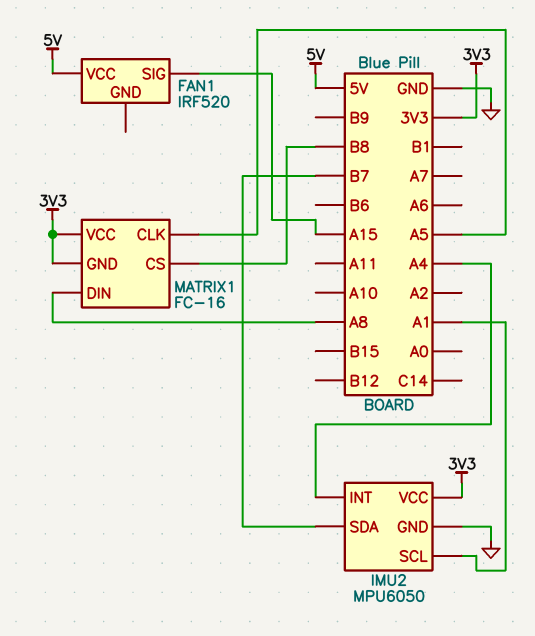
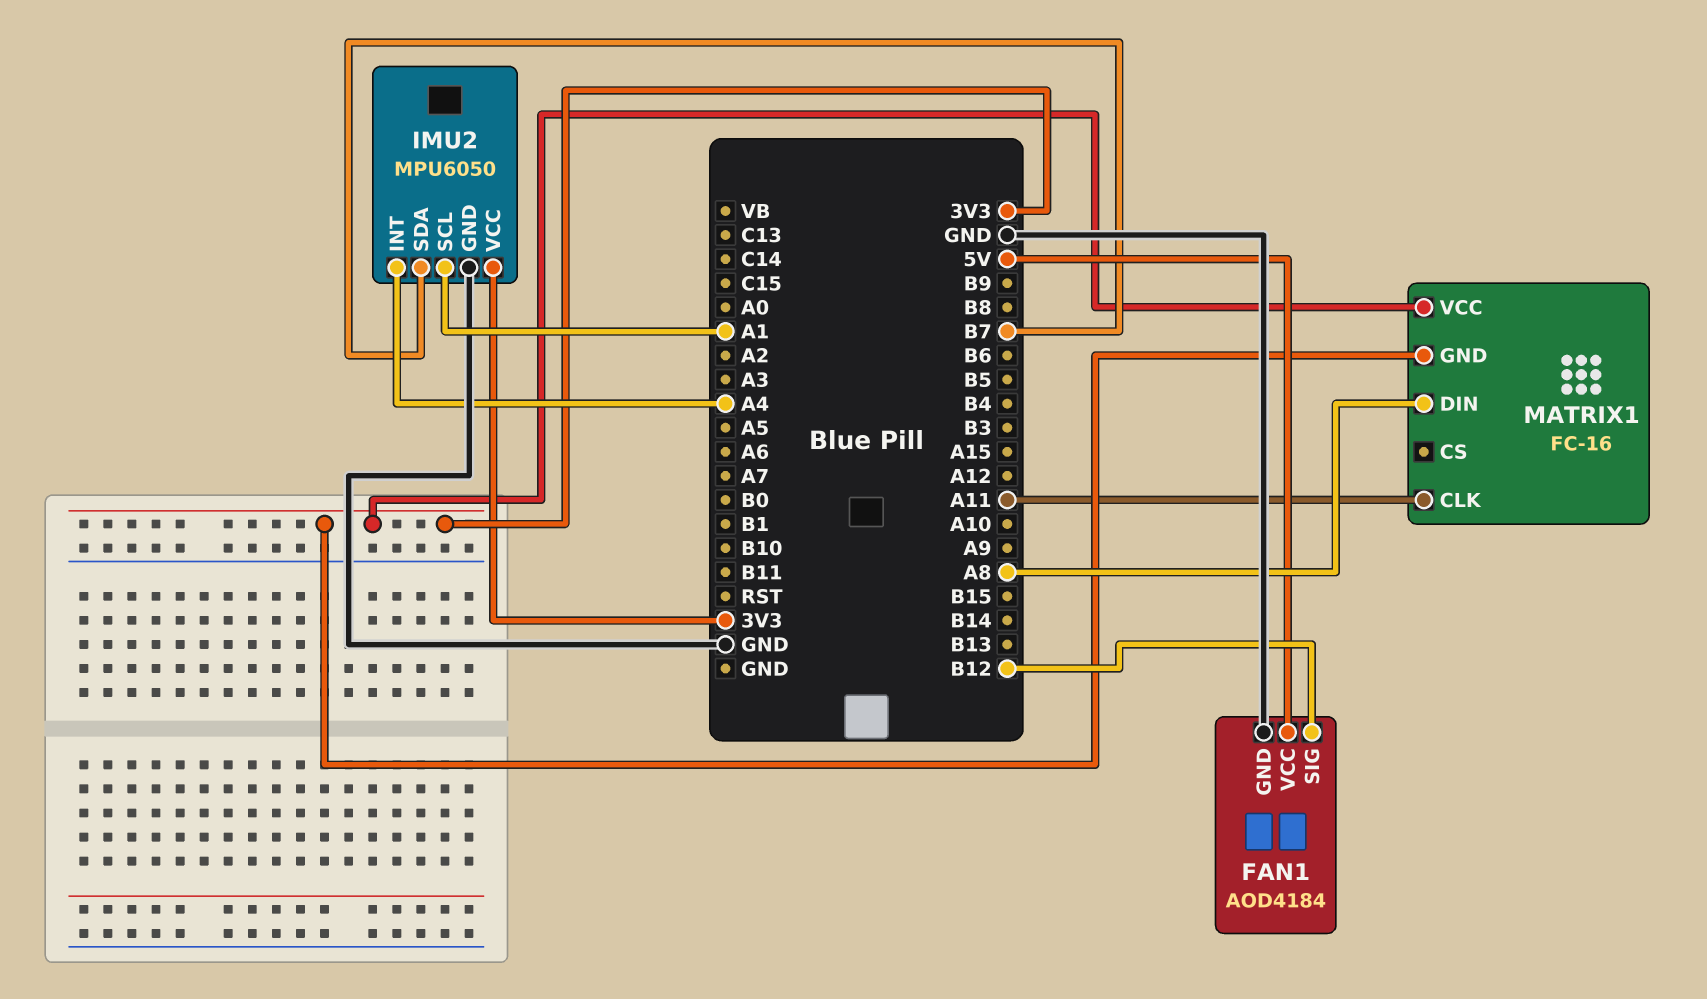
FAN1: IRF520 -> AOD4184
FAN1 pin GND: none -> GND
FAN1 pin SIG: A15 -> B12
MATRIX1 pin CLK: A5 -> A11
MATRIX1 pin CS: B8 -> none

